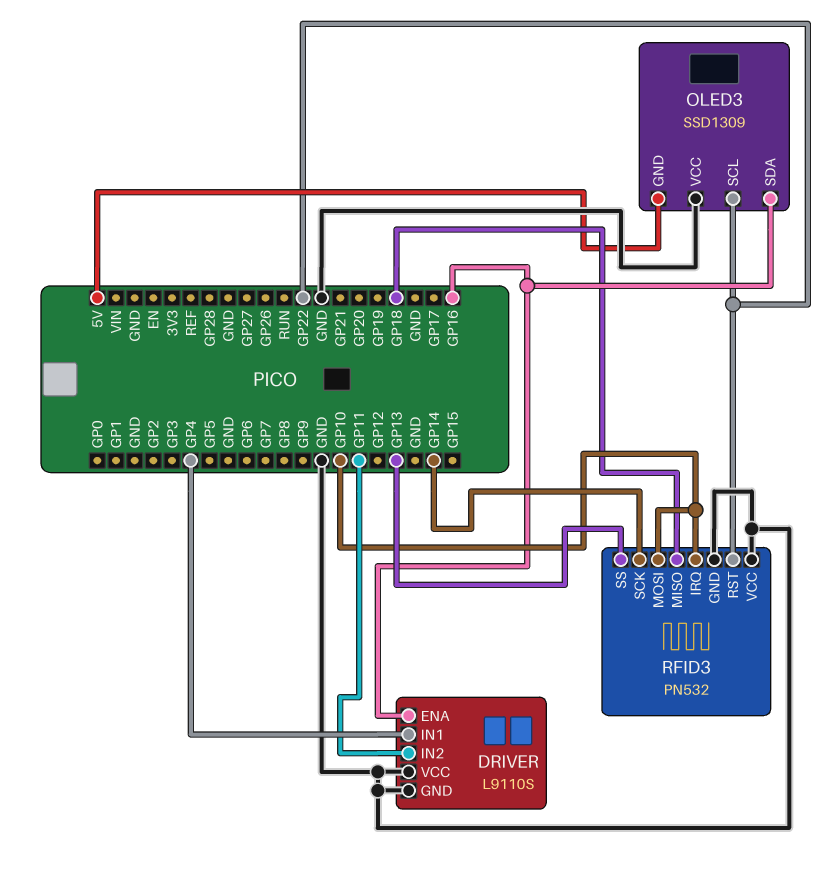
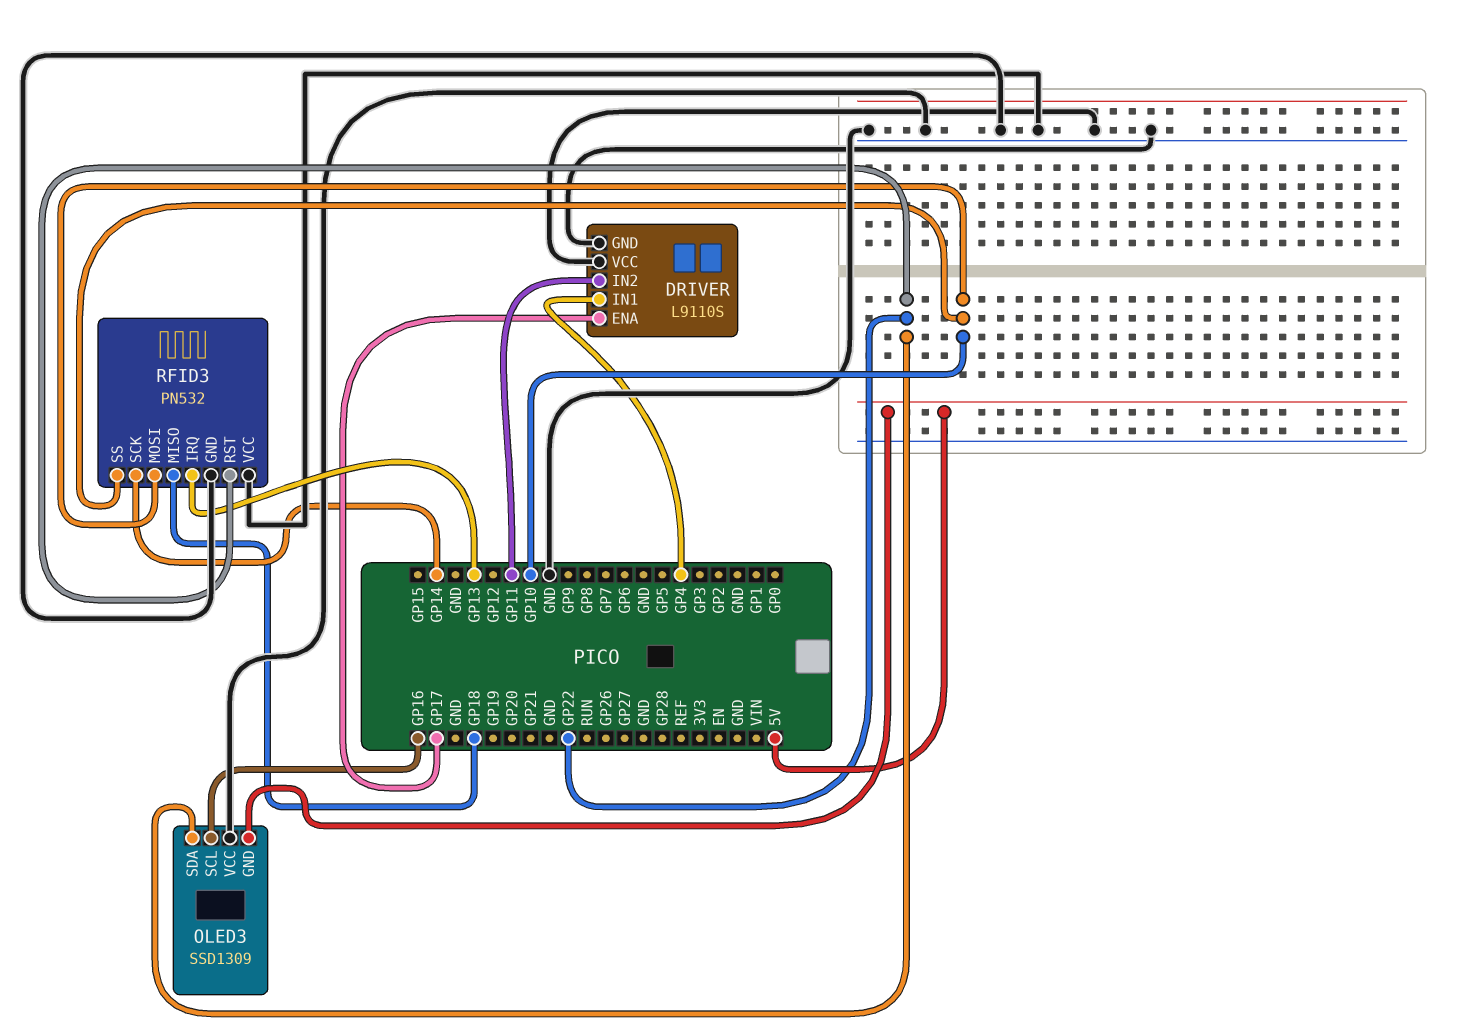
DRIVER pin ENA: GP16 -> GP17
OLED3 pin SCL: GP22 -> GP16
OLED3 pin SDA: GP16 -> GP22
RFID3 pin IRQ: GP10 -> GP13
RFID3 pin SS: GP13 -> GP10

